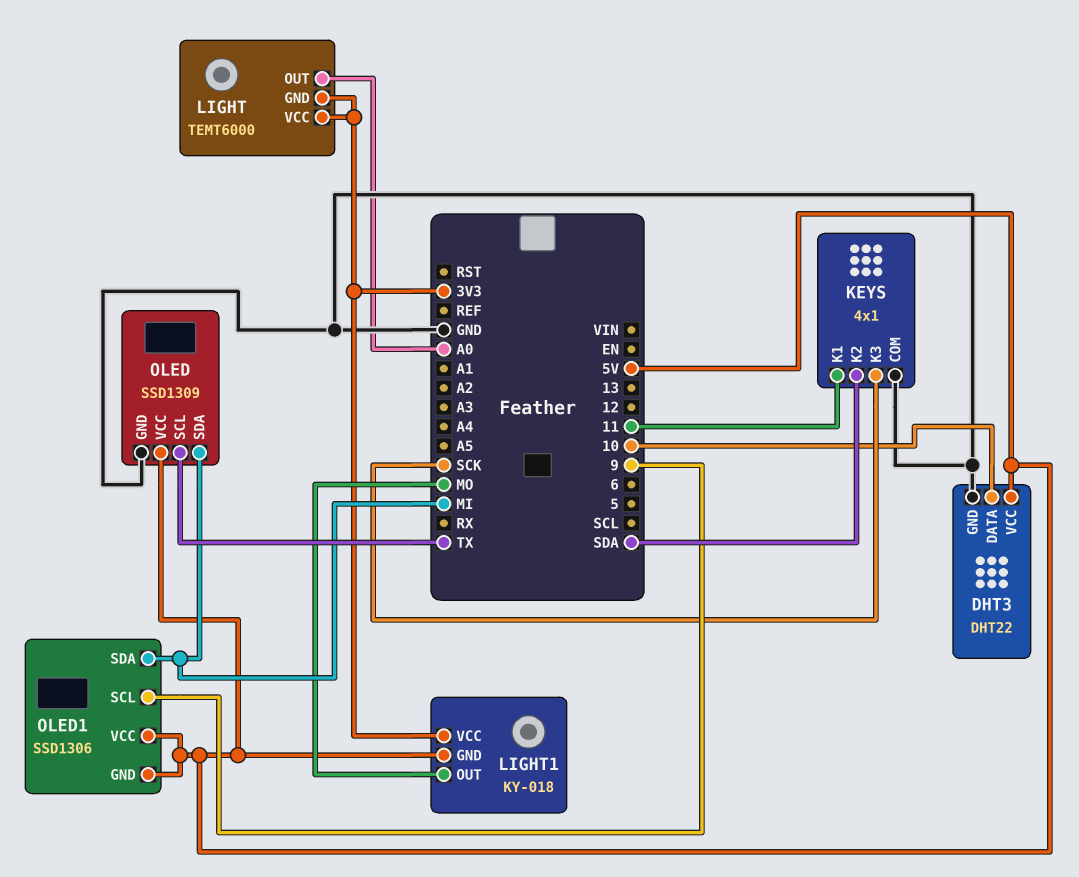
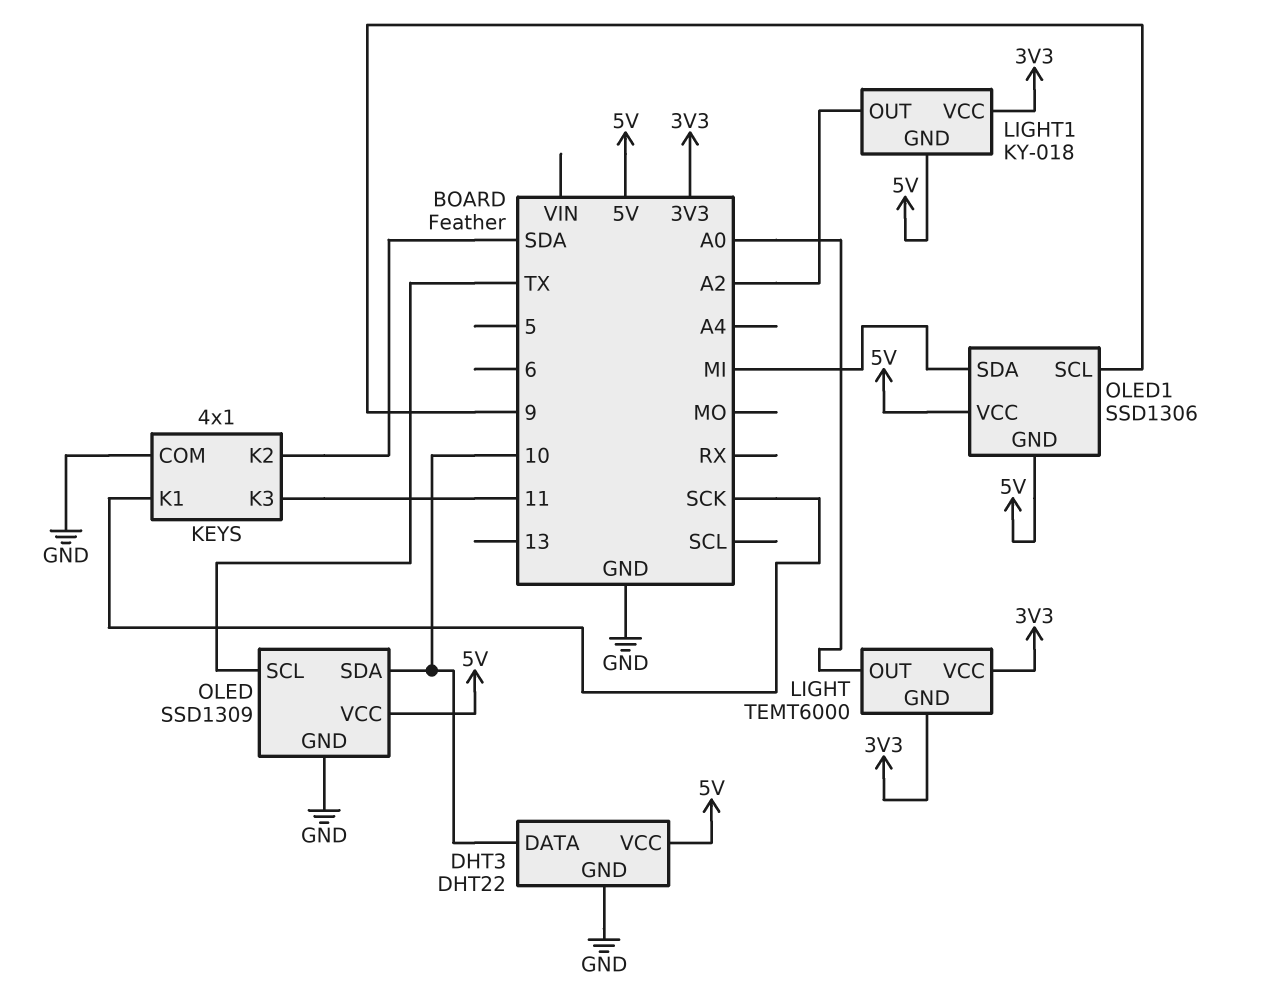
KEYS pin K1: 11 -> SCK
KEYS pin K3: SCK -> 11
LIGHT1 pin OUT: MO -> A2
OLED pin SDA: MI -> 10

